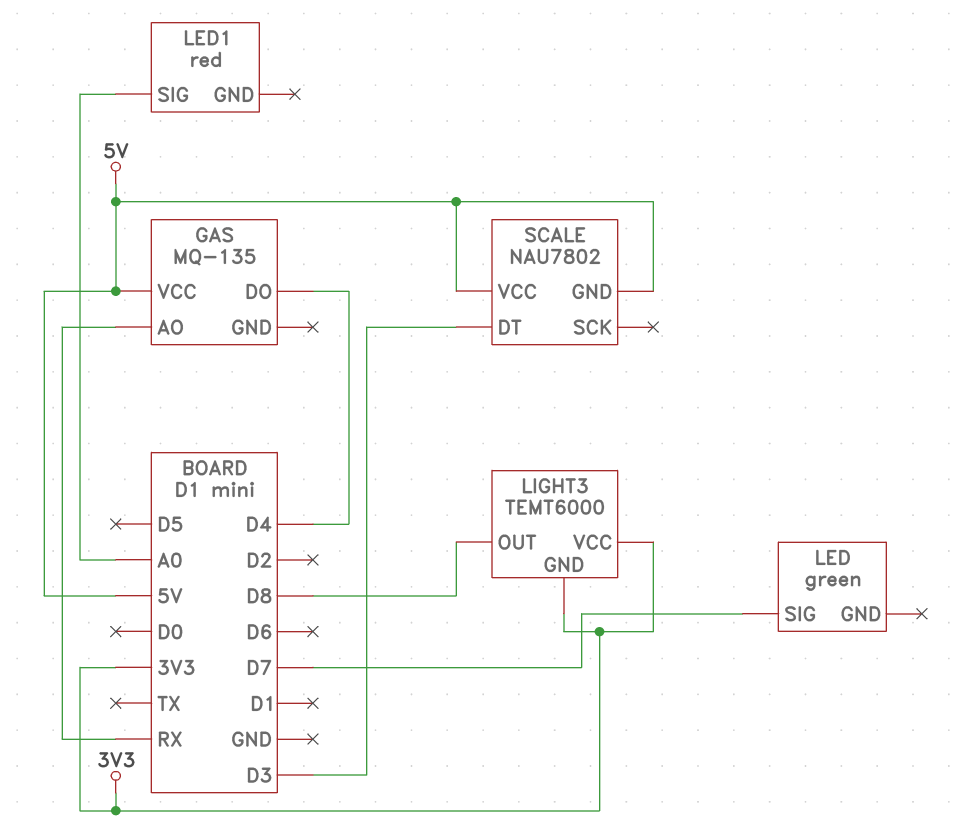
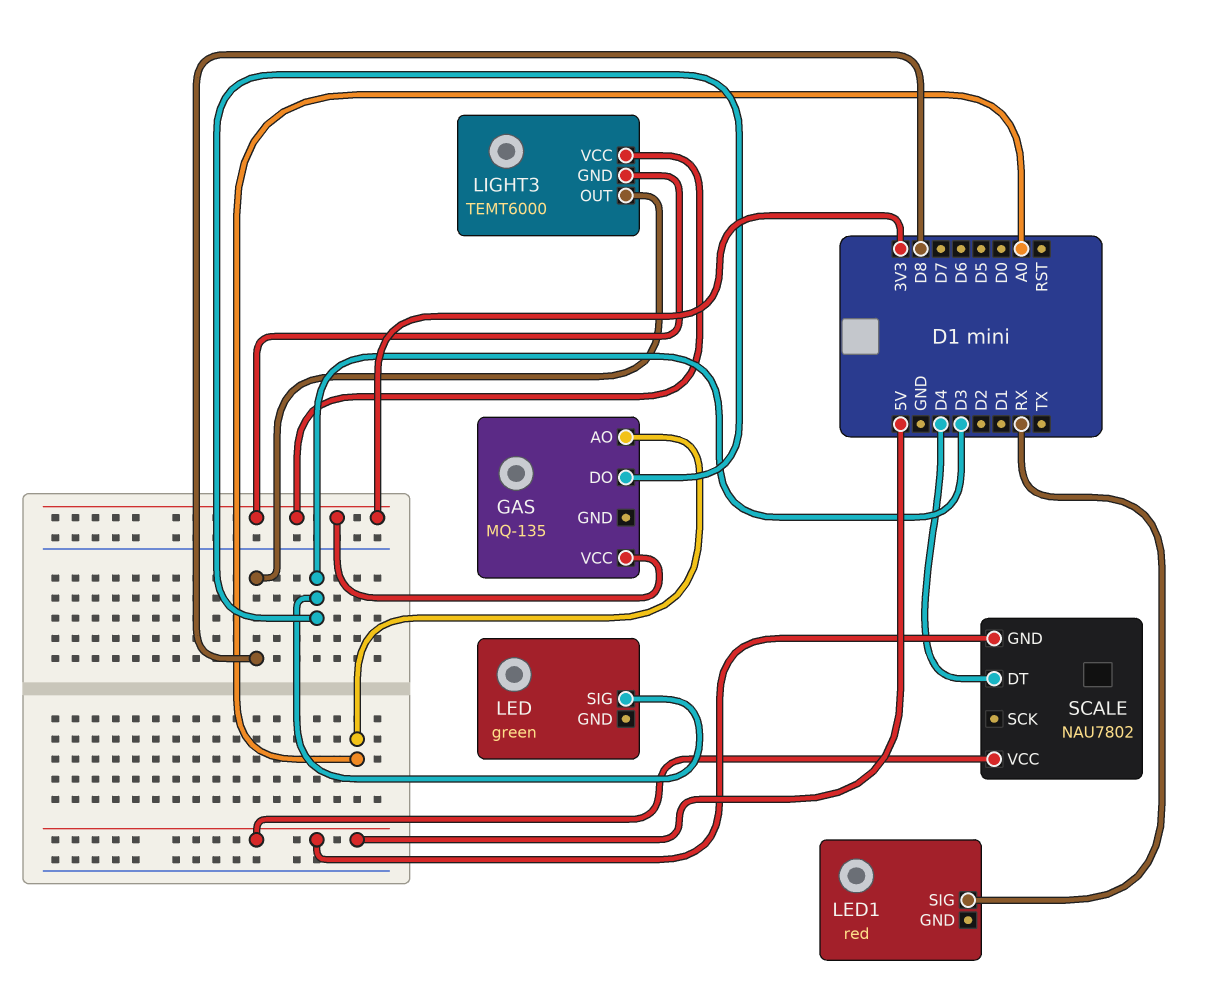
GAS pin AO: RX -> A0
GAS pin DO: D4 -> D3
GAS pin VCC: 5V -> 3V3
LED pin SIG: D7 -> D3
LED1 pin SIG: A0 -> RX
SCALE pin DT: D3 -> D4

